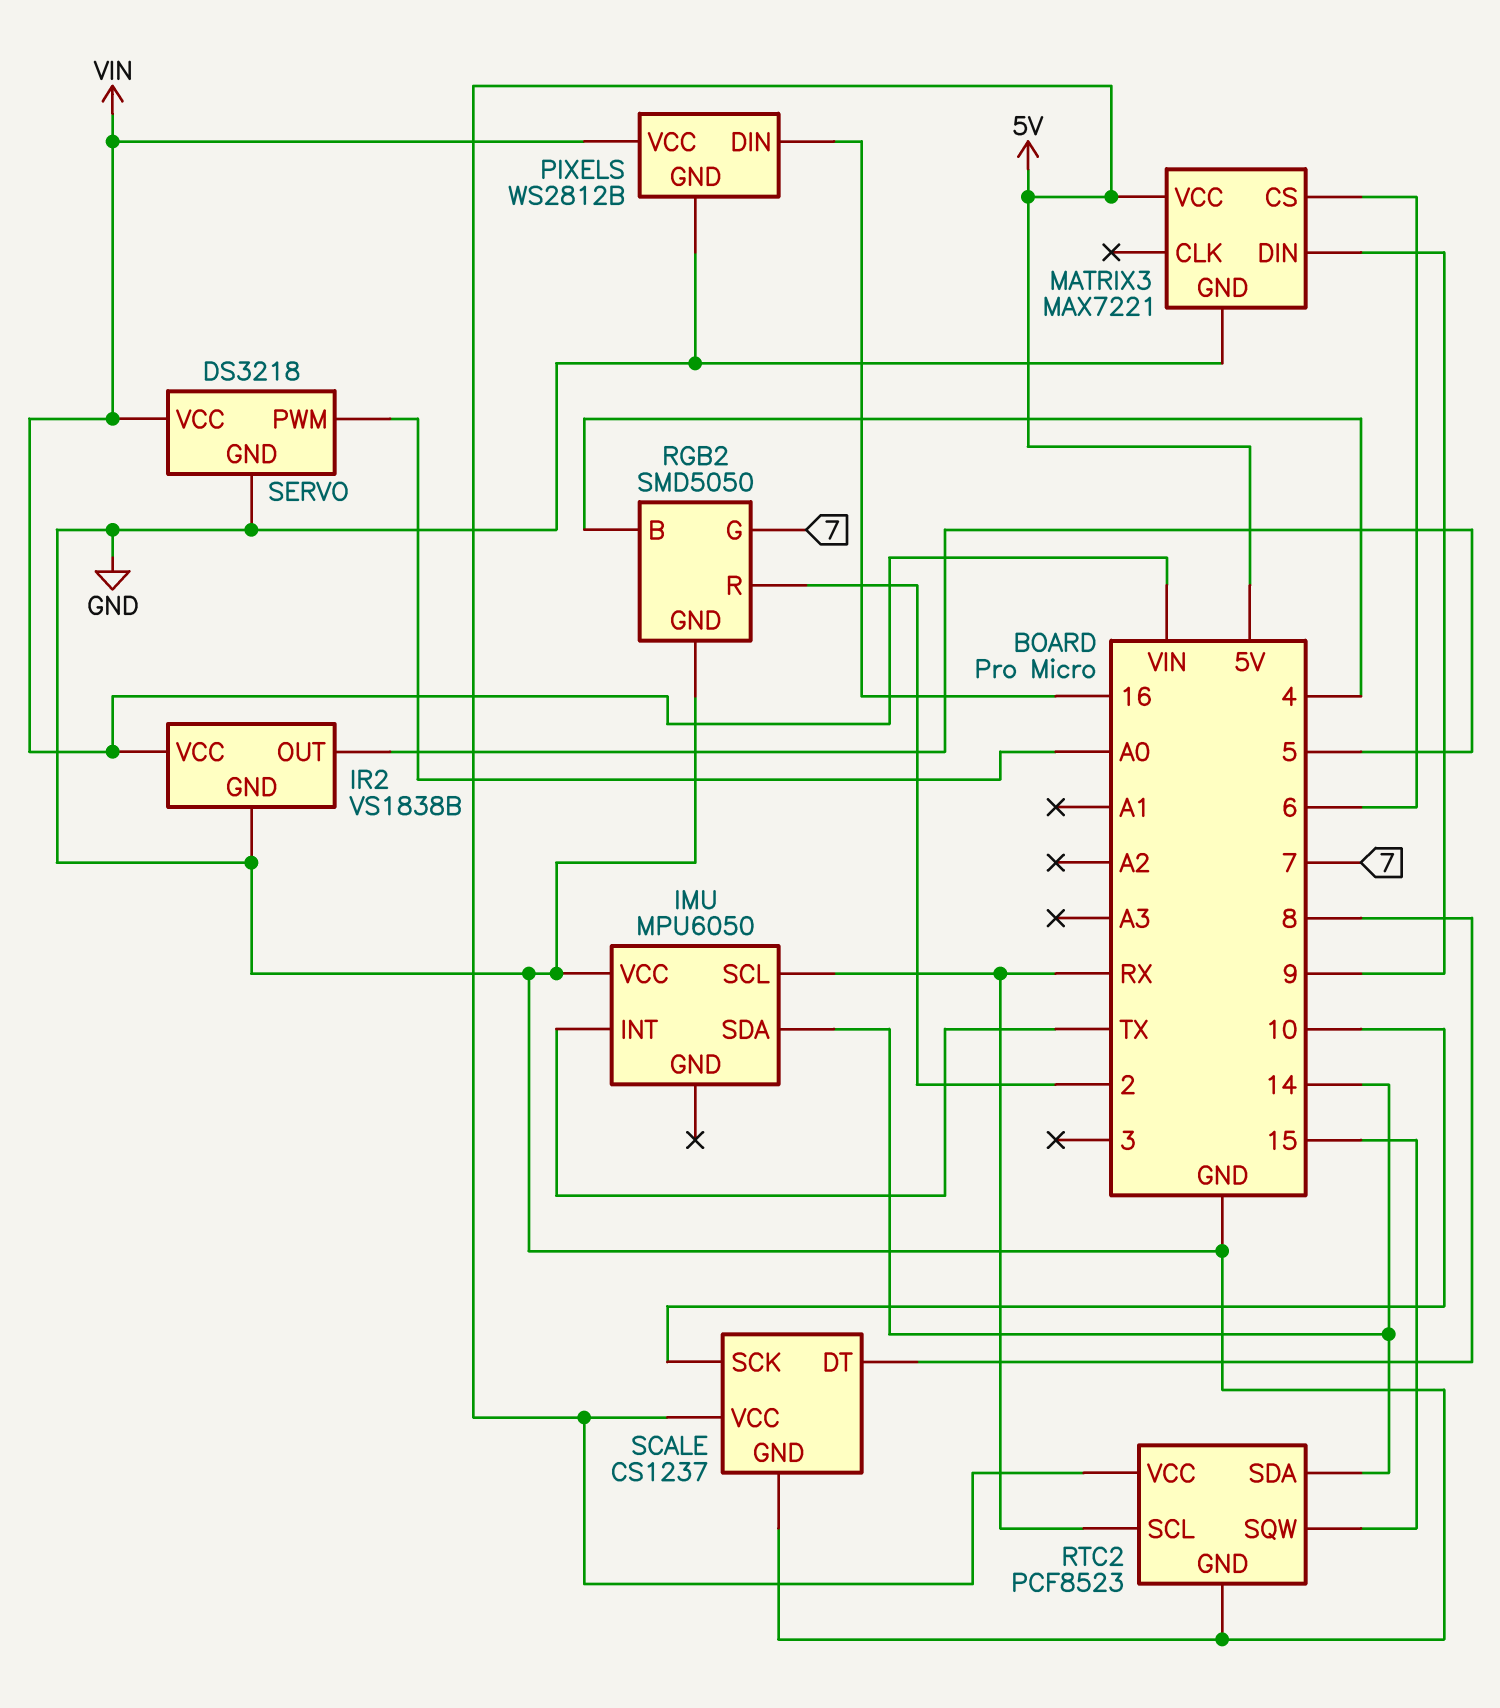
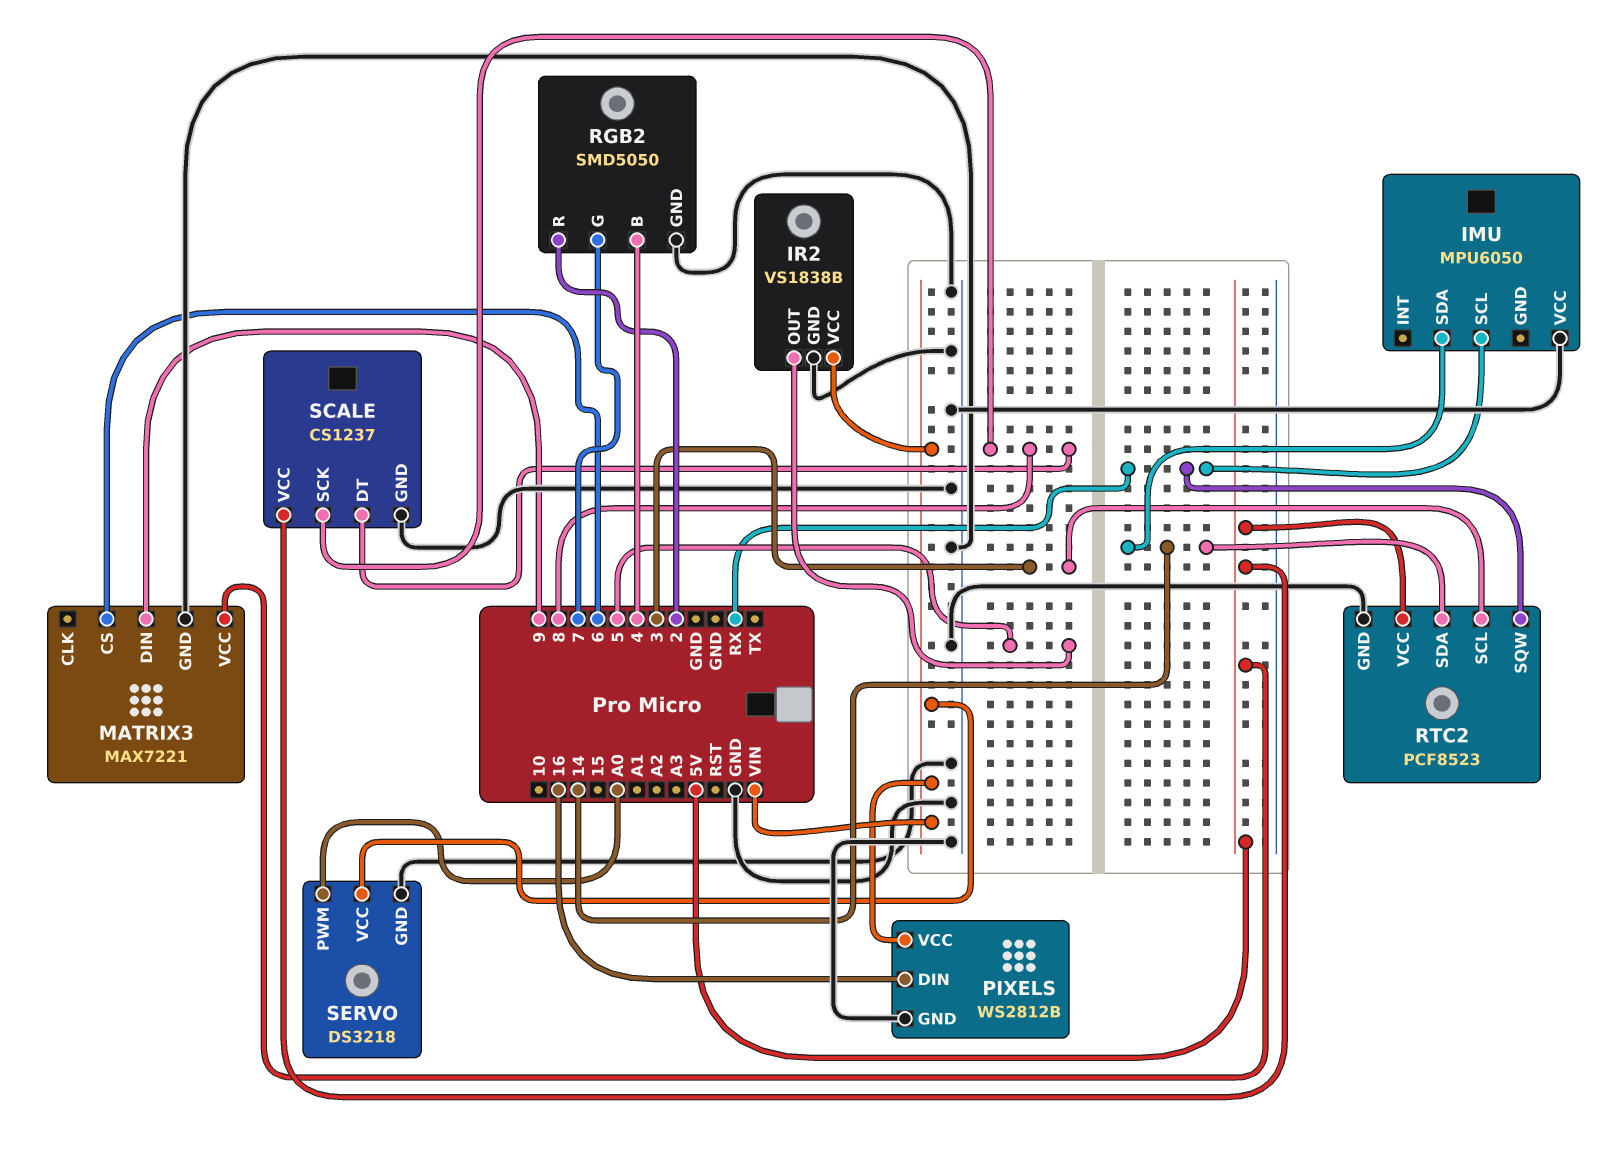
IMU pin INT: TX -> none
RTC2 pin SCL: RX -> 3
RTC2 pin SQW: 15 -> RX
SCALE pin SCK: 10 -> 8

